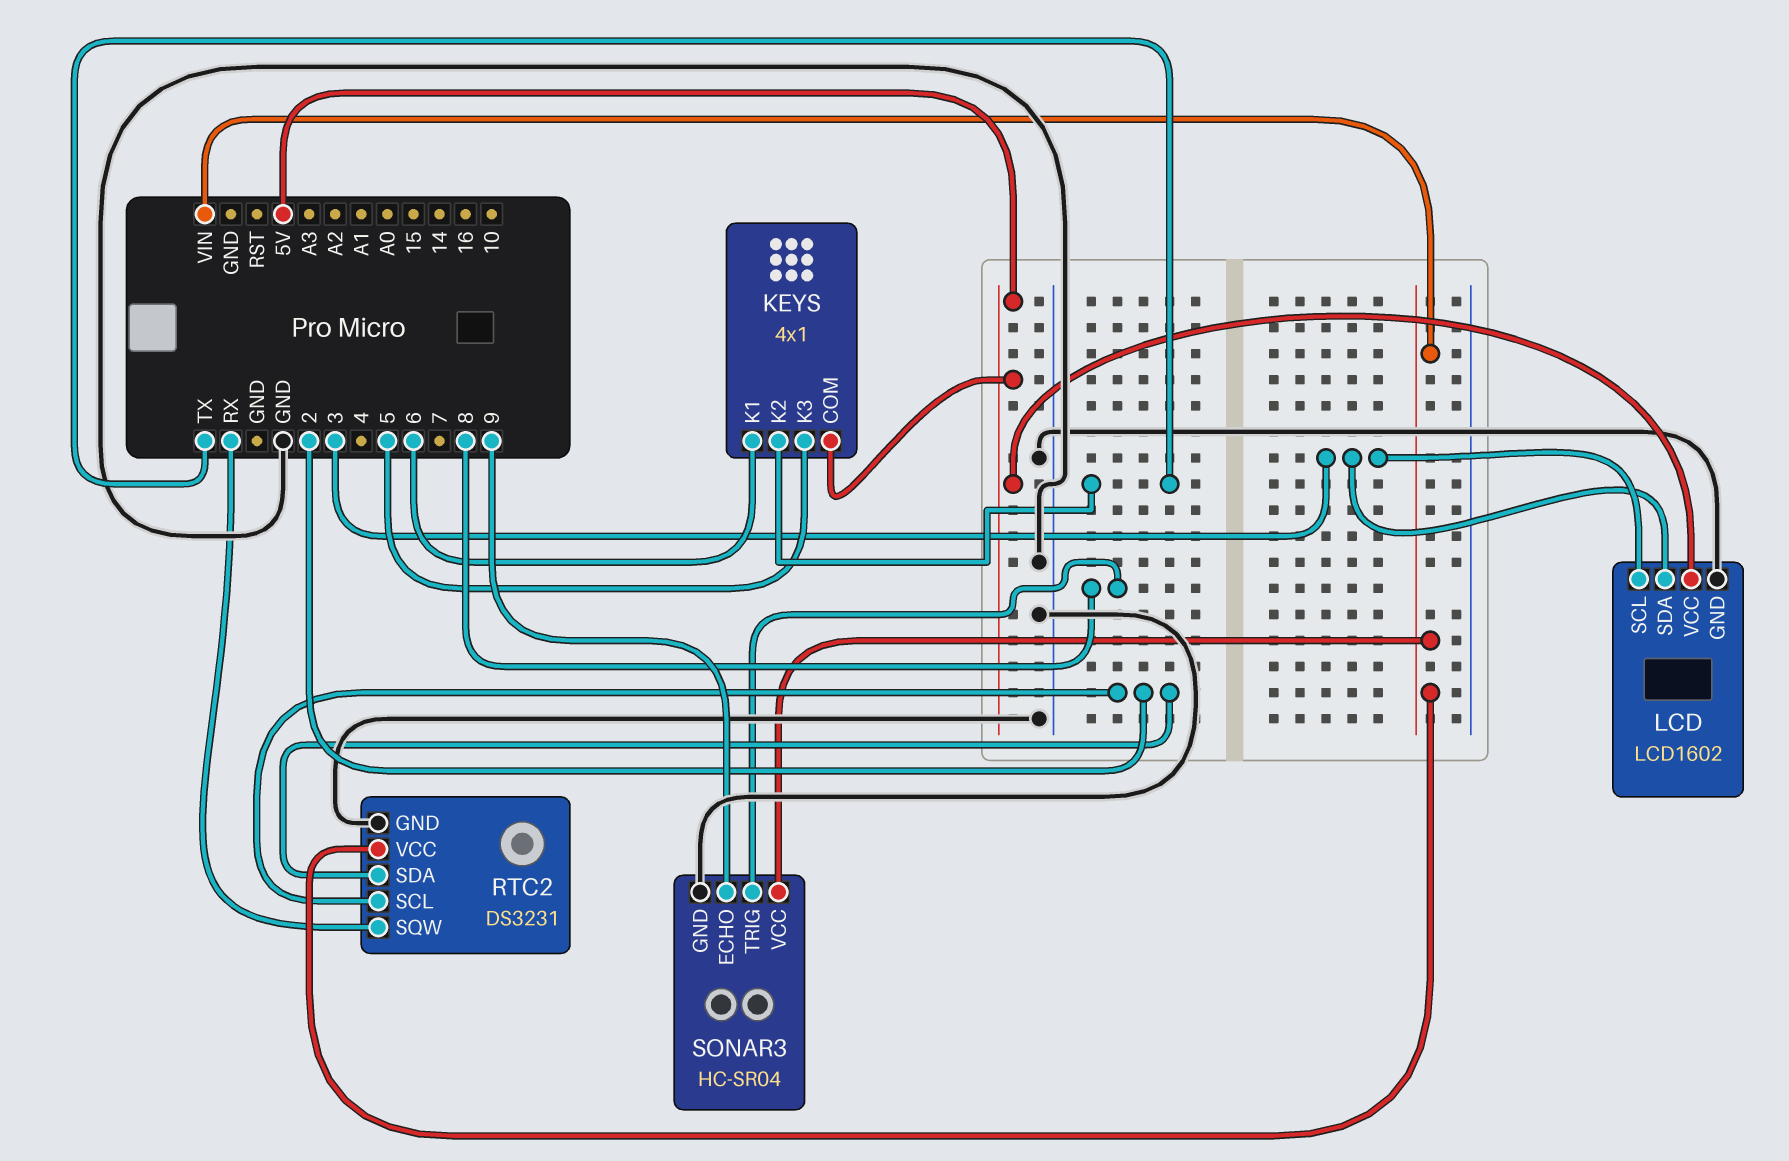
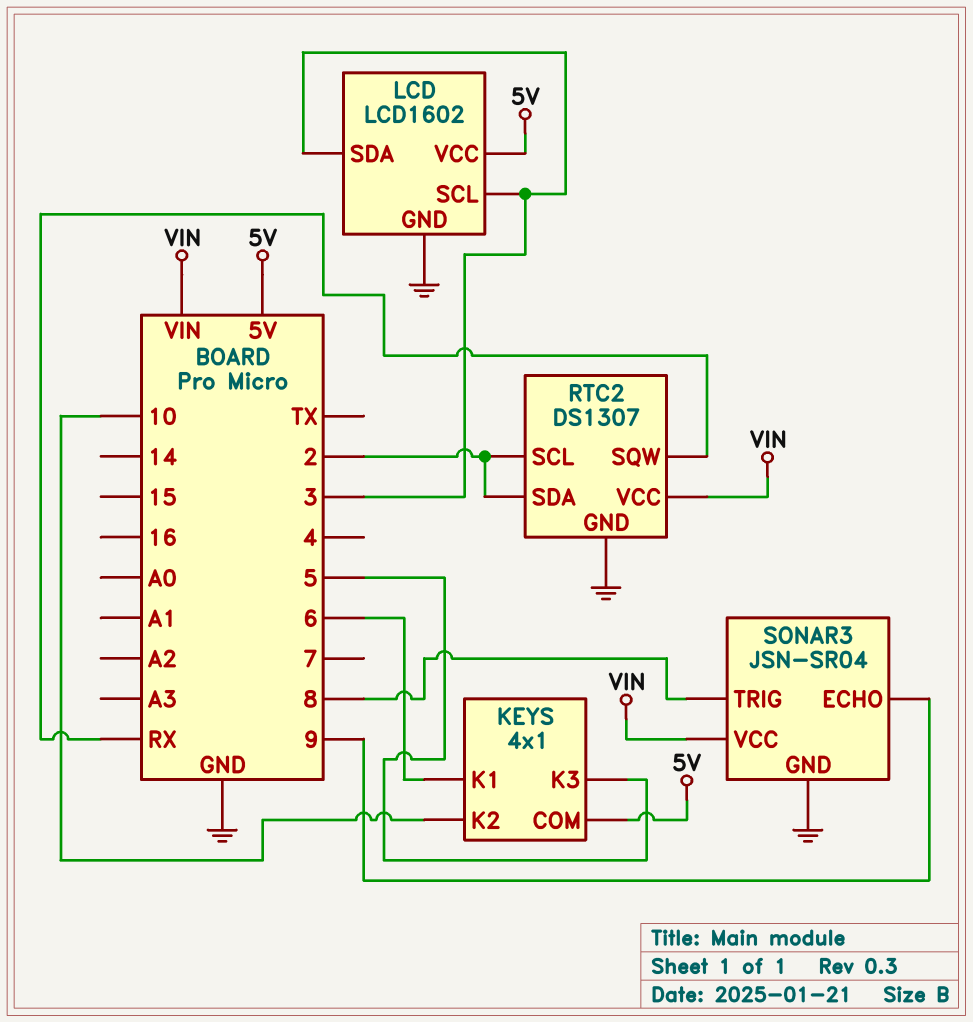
KEYS pin K2: TX -> 10
RTC2: DS3231 -> DS1307
SONAR3: HC-SR04 -> JSN-SR04

